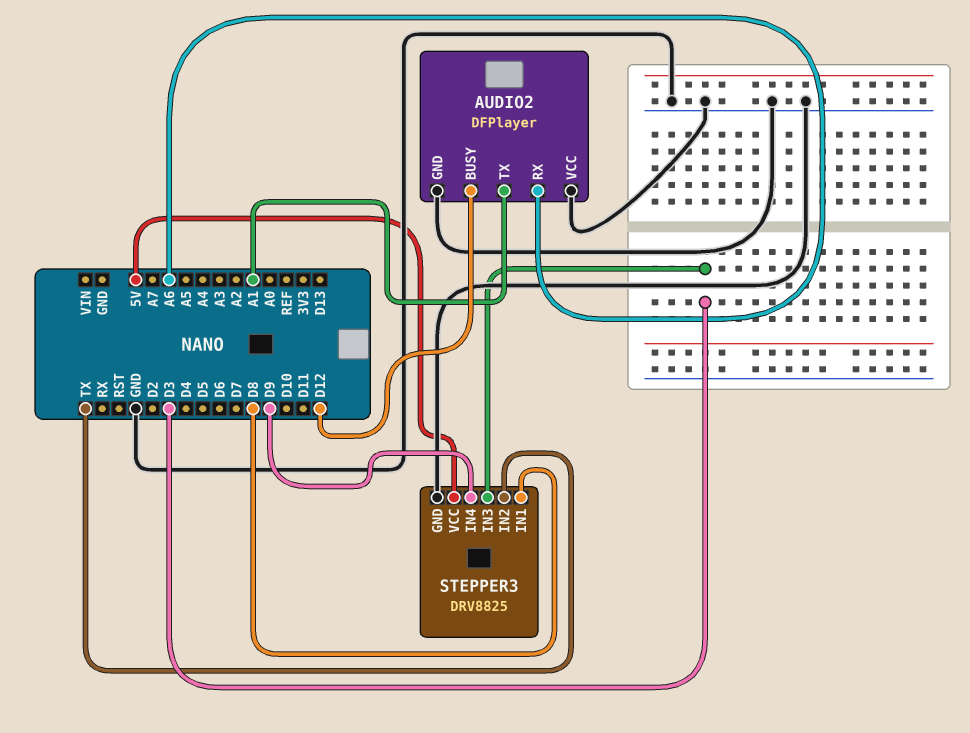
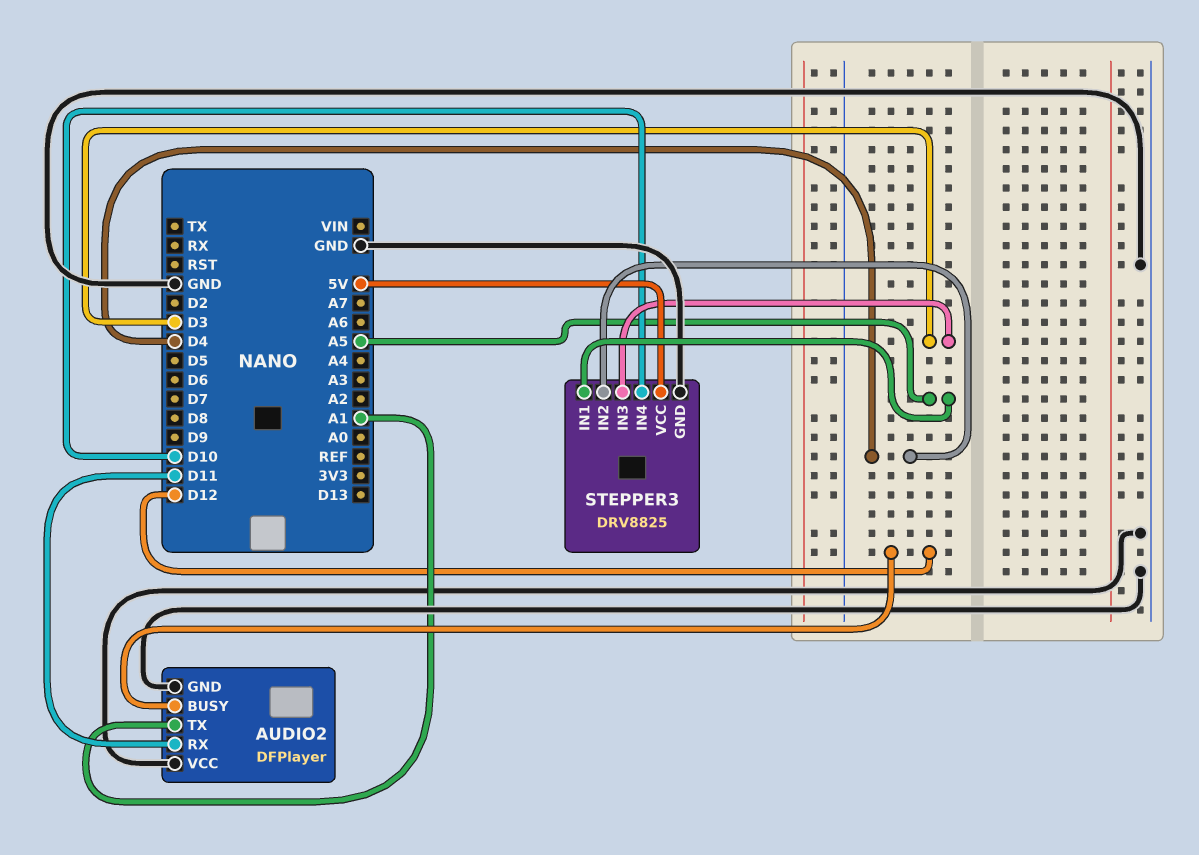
AUDIO2 pin RX: A6 -> D11
STEPPER3 pin IN1: D8 -> A5
STEPPER3 pin IN2: TX -> D4
STEPPER3 pin IN4: D9 -> D10

